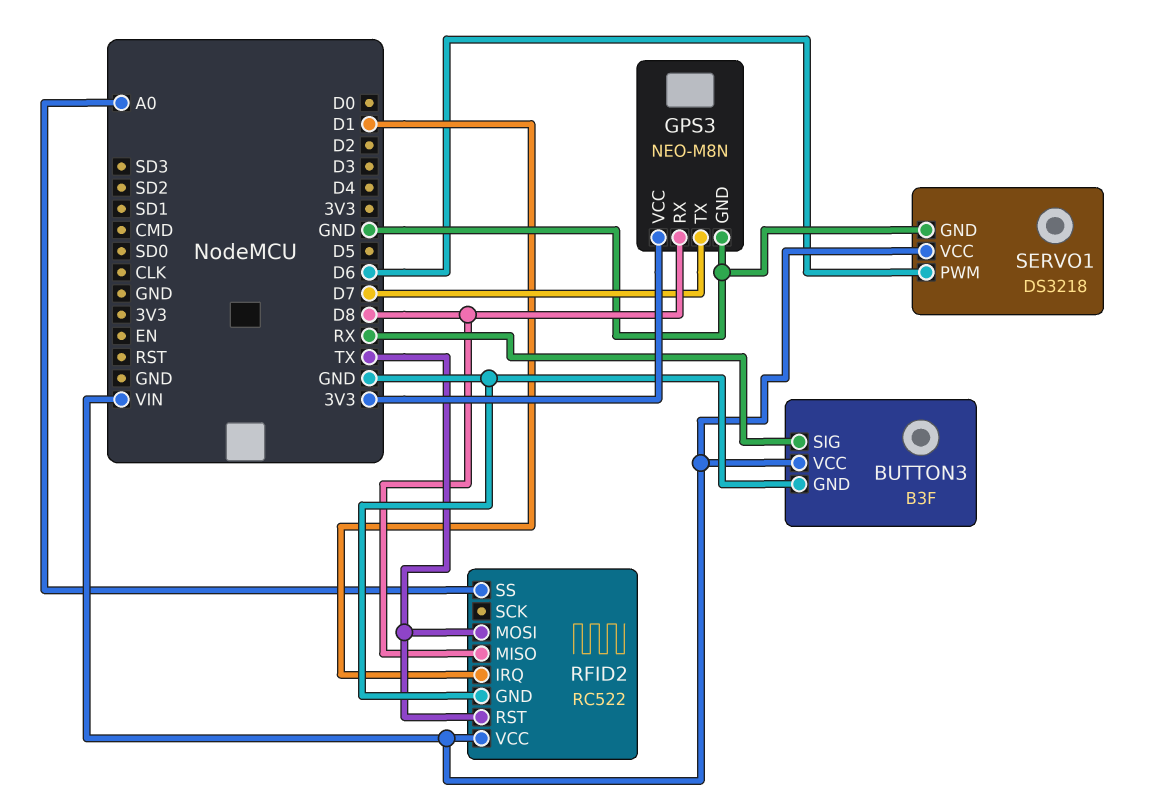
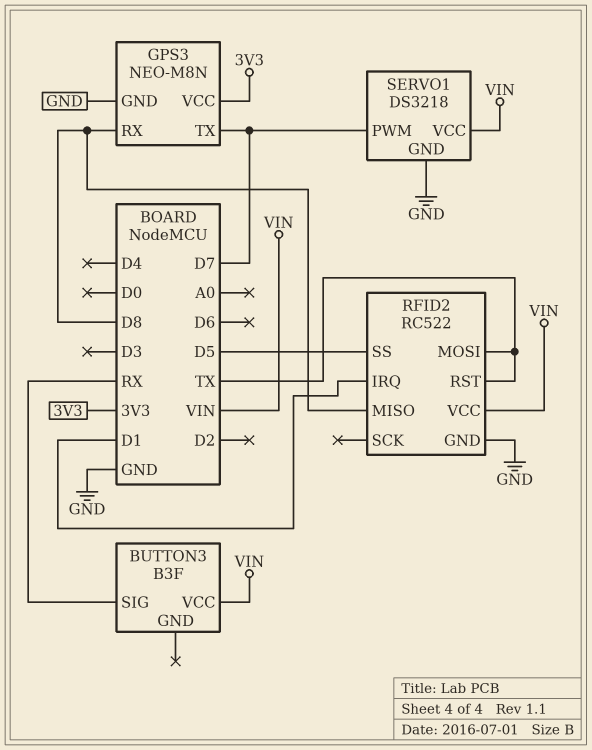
BUTTON3 pin GND: GND -> none
RFID2 pin SS: A0 -> D5
SERVO1 pin PWM: D6 -> D7

